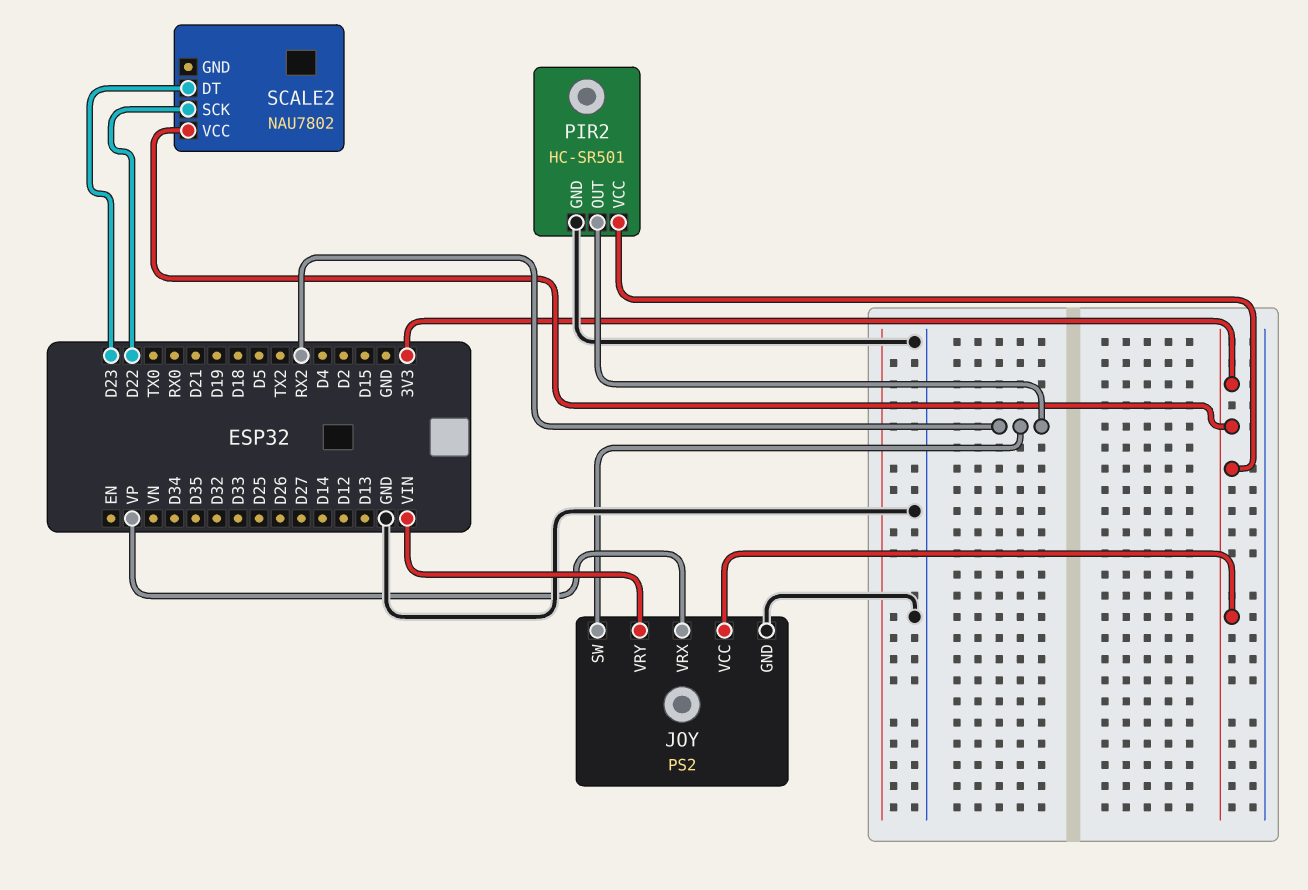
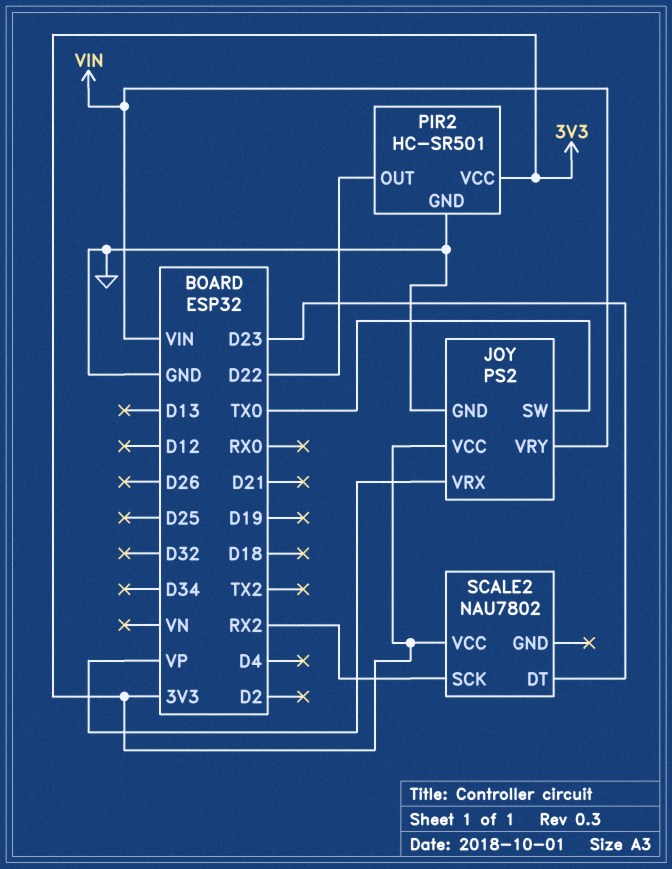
JOY pin SW: RX2 -> TX0
PIR2 pin OUT: RX2 -> D22
SCALE2 pin SCK: D22 -> RX2

